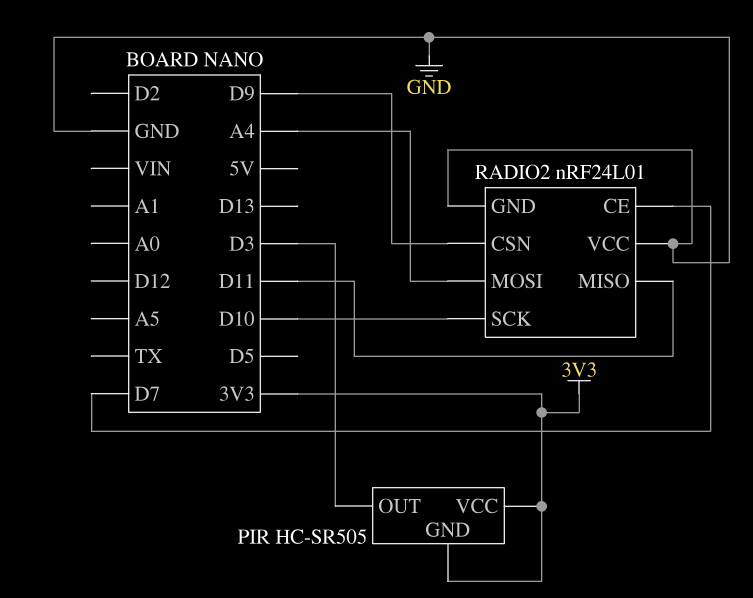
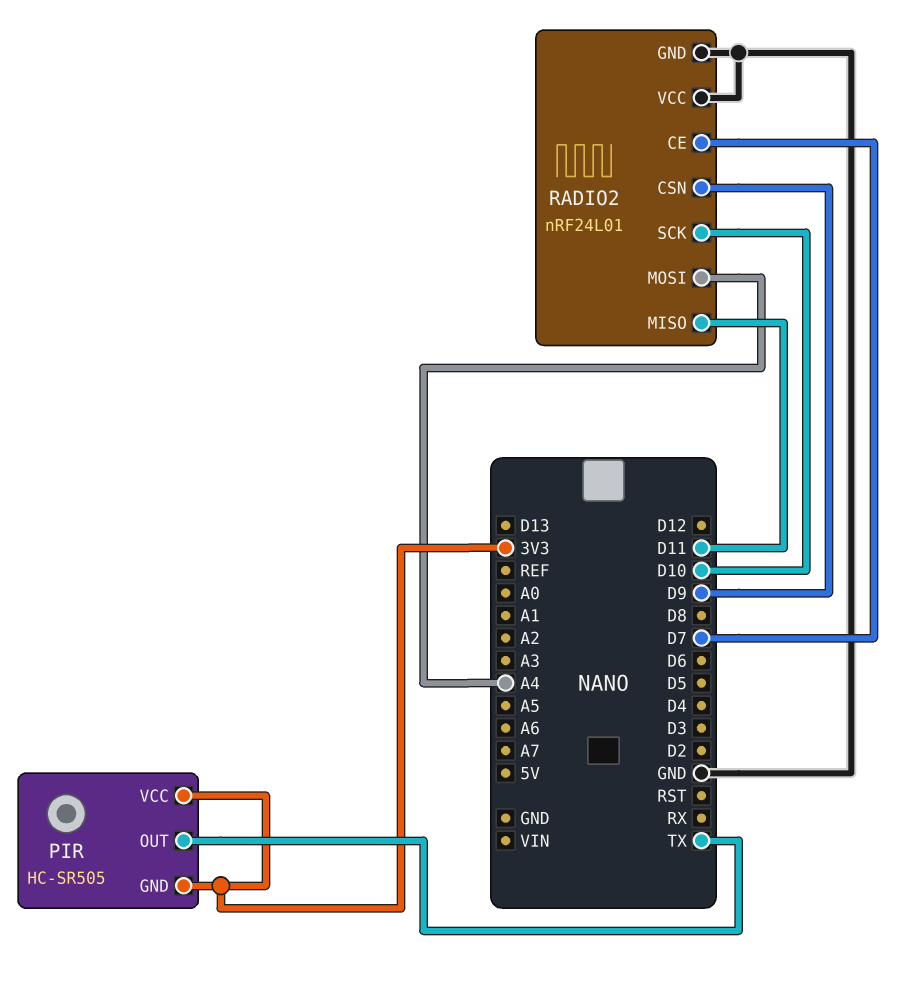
PIR pin OUT: D3 -> TX

